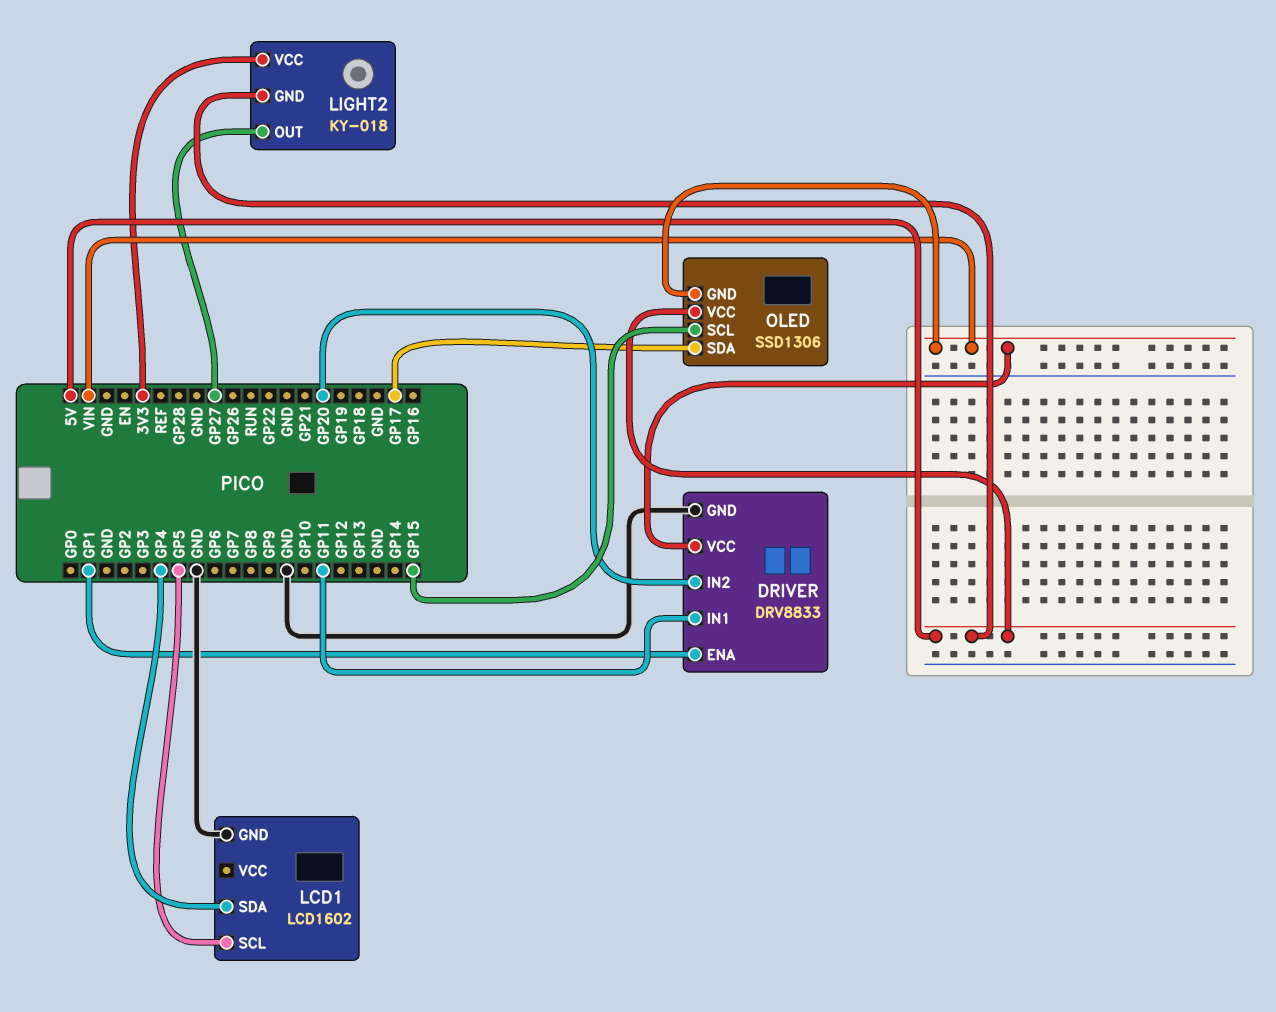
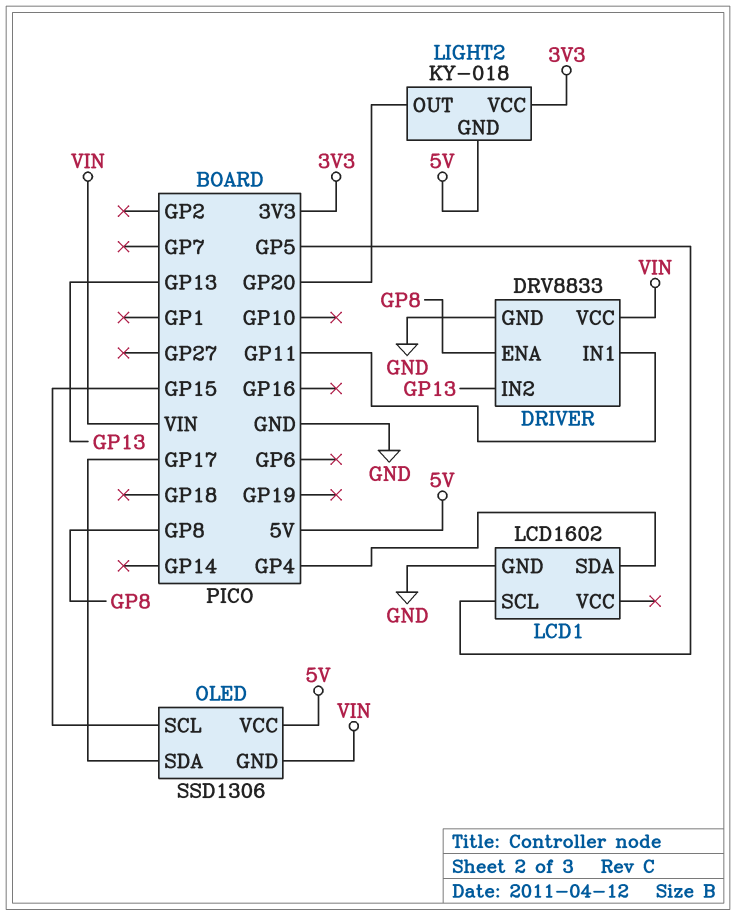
DRIVER pin ENA: GP1 -> GP8
DRIVER pin IN2: GP20 -> GP13
LIGHT2 pin OUT: GP27 -> GP20

